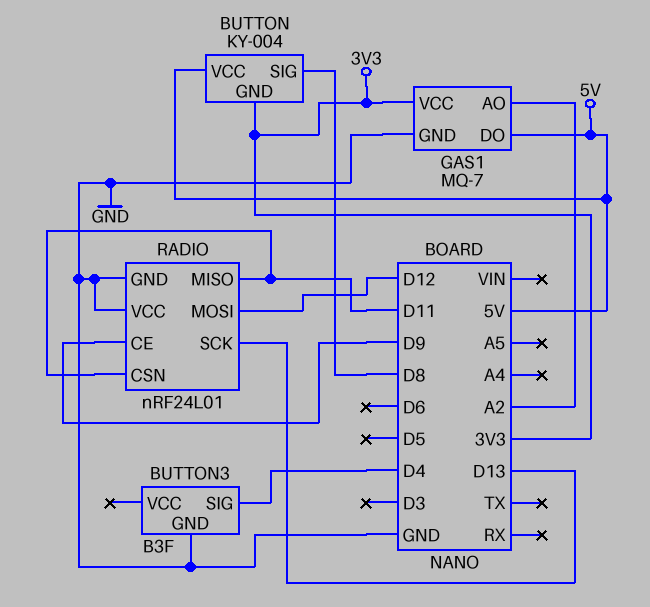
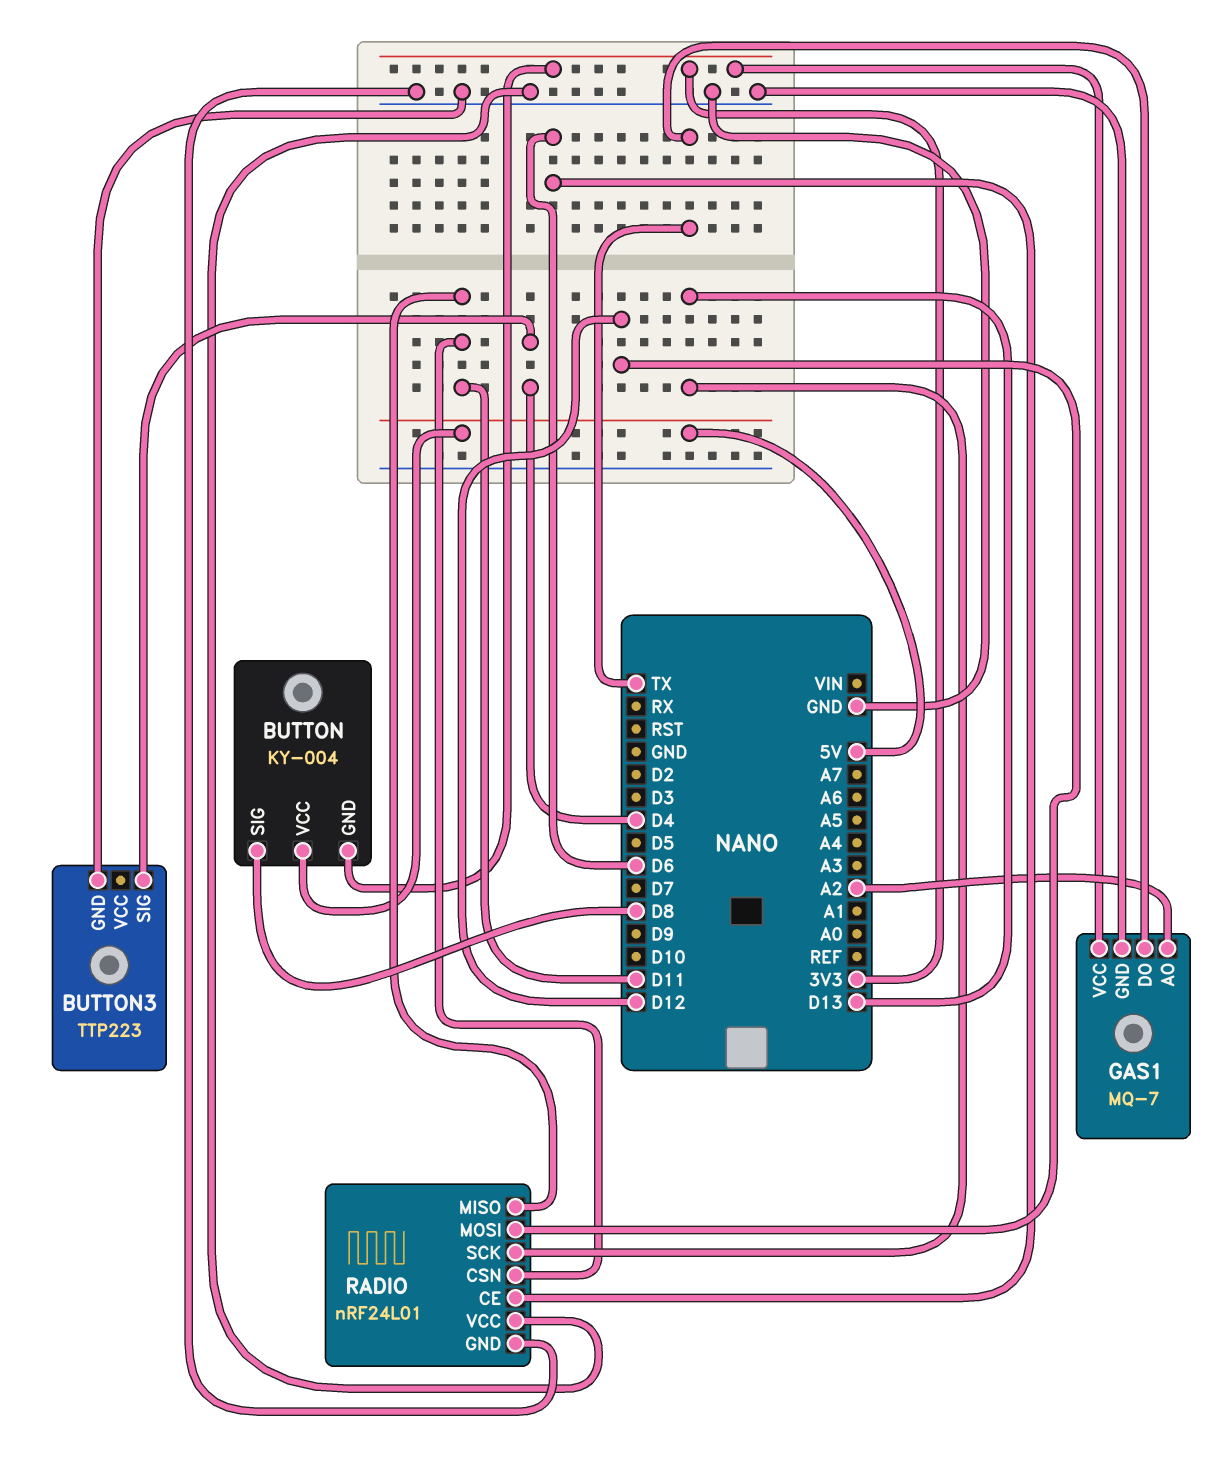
BUTTON3: B3F -> TTP223
GAS1 pin DO: 5V -> TX
RADIO pin CE: D9 -> D6

